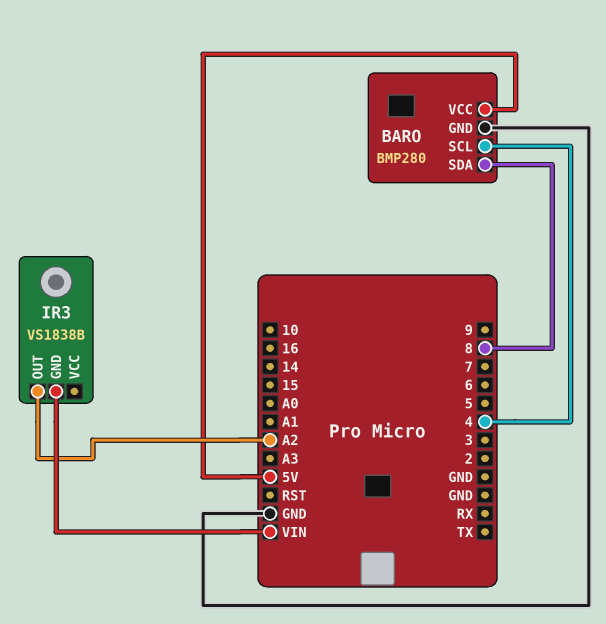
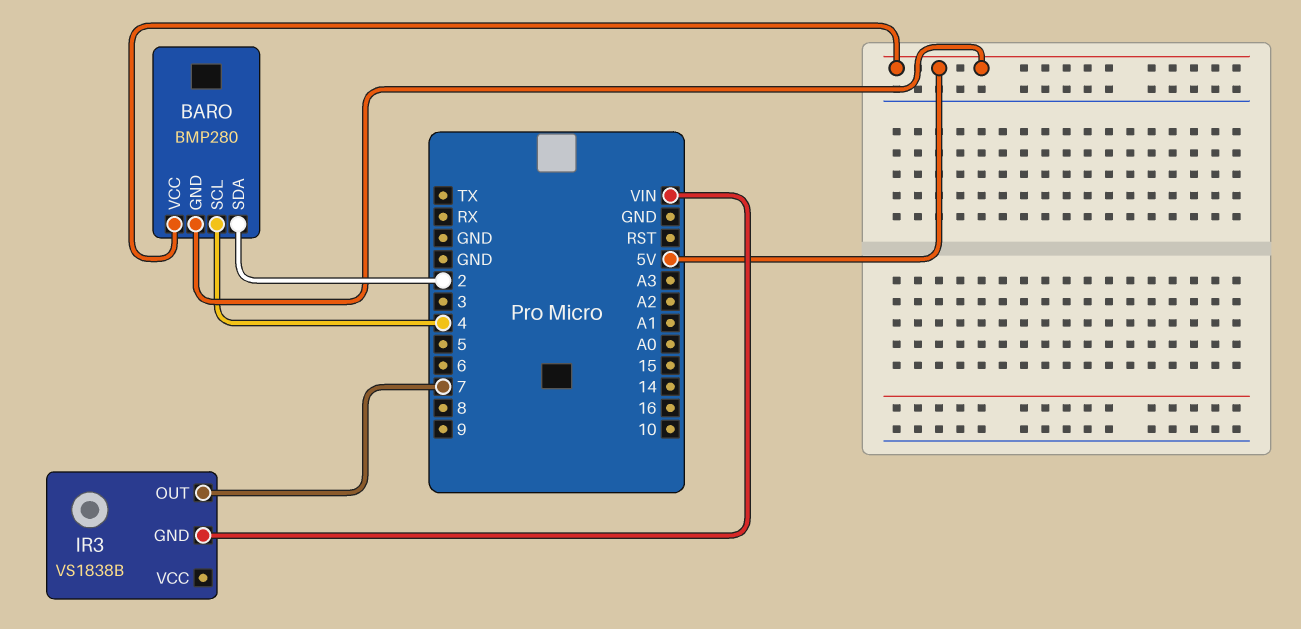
BARO pin GND: GND -> 5V
BARO pin SDA: 8 -> 2
IR3 pin OUT: A2 -> 7

